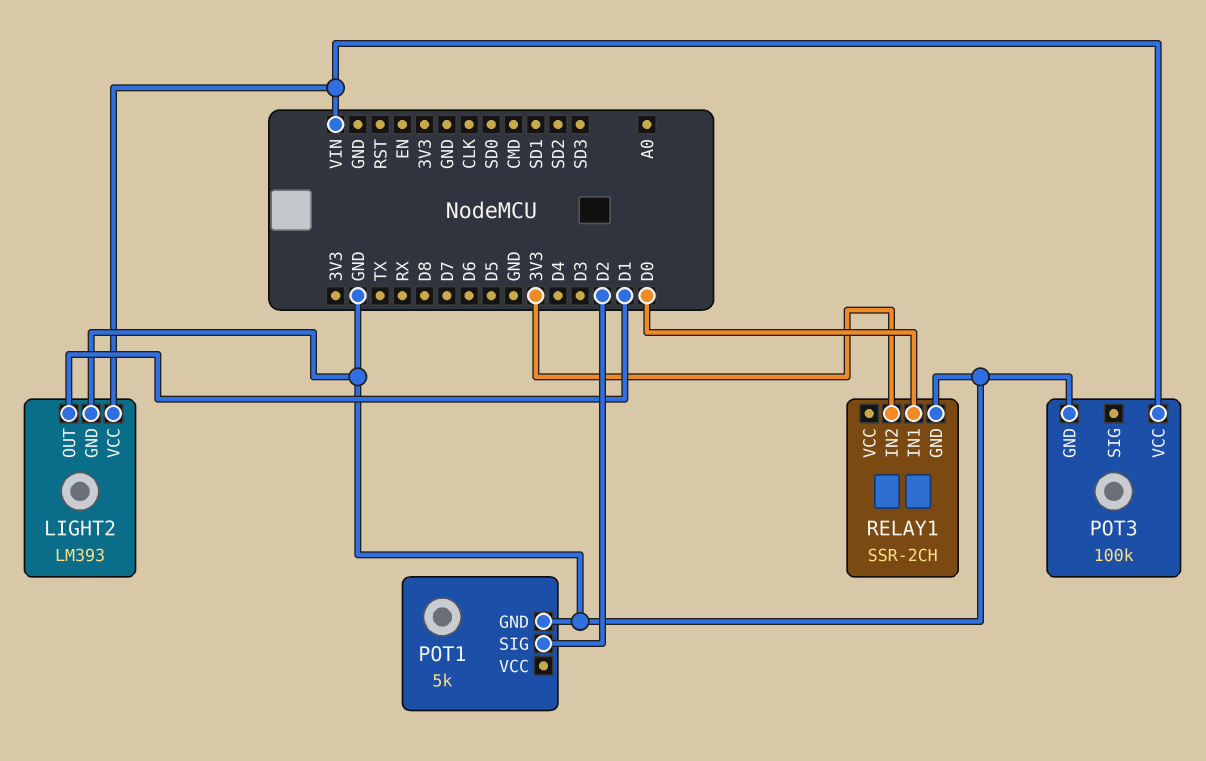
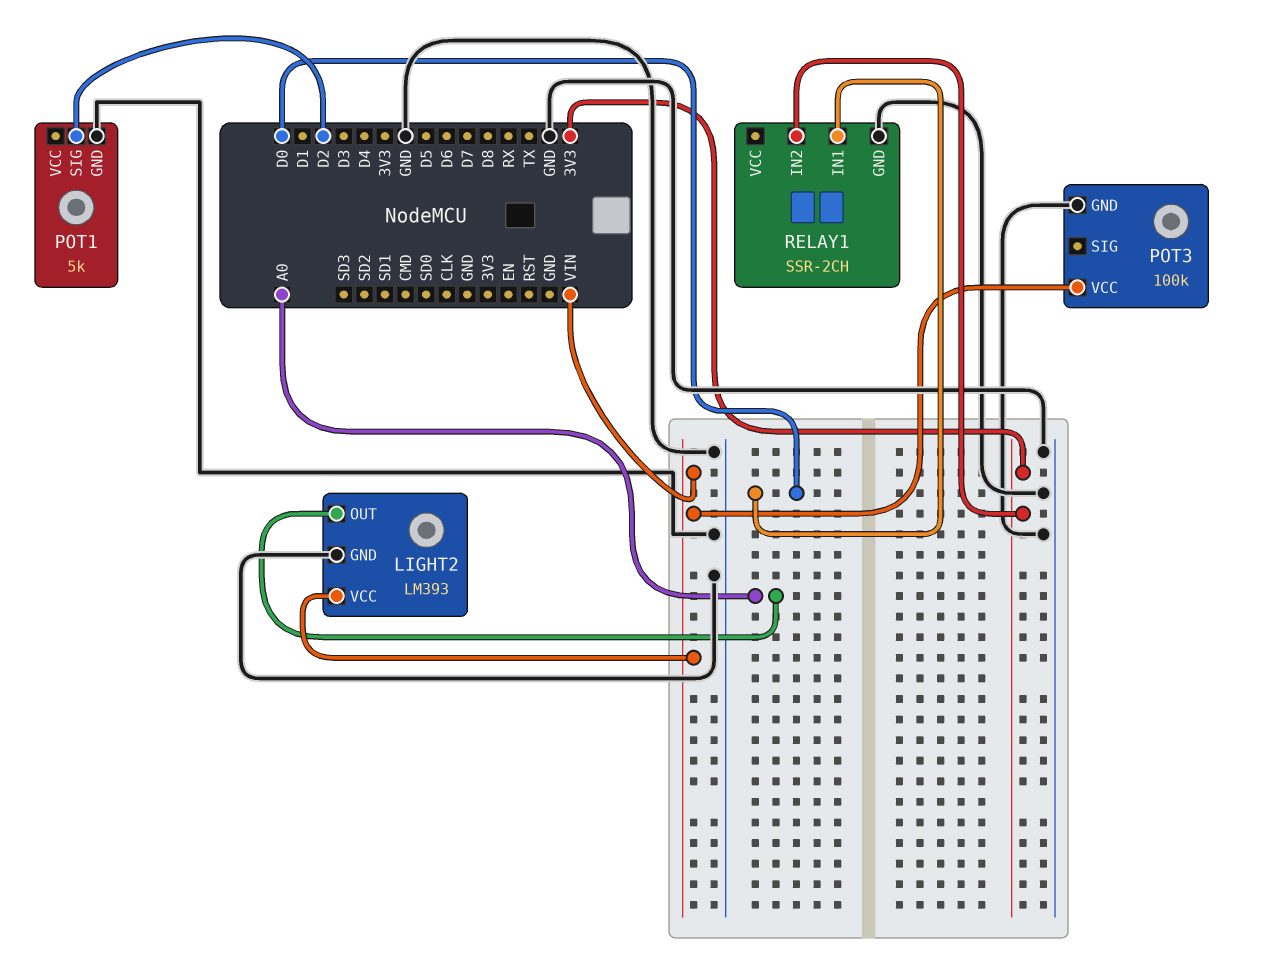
LIGHT2 pin OUT: D1 -> A0

